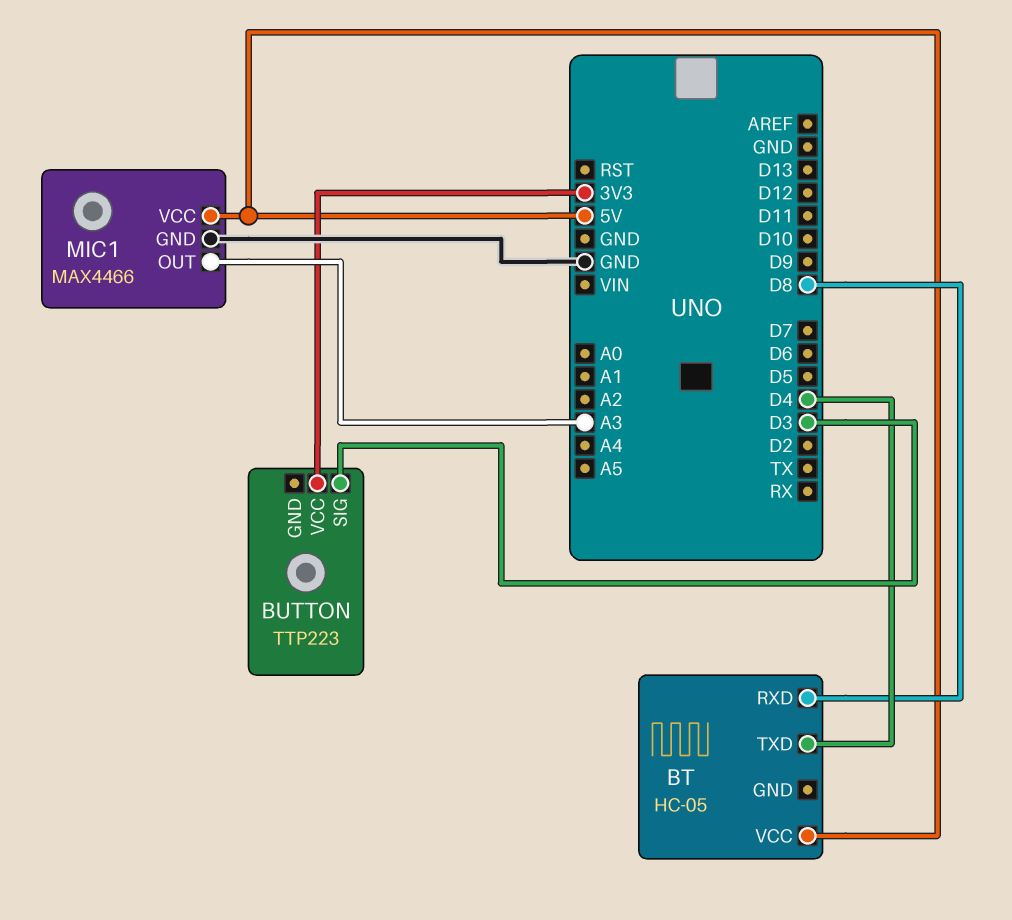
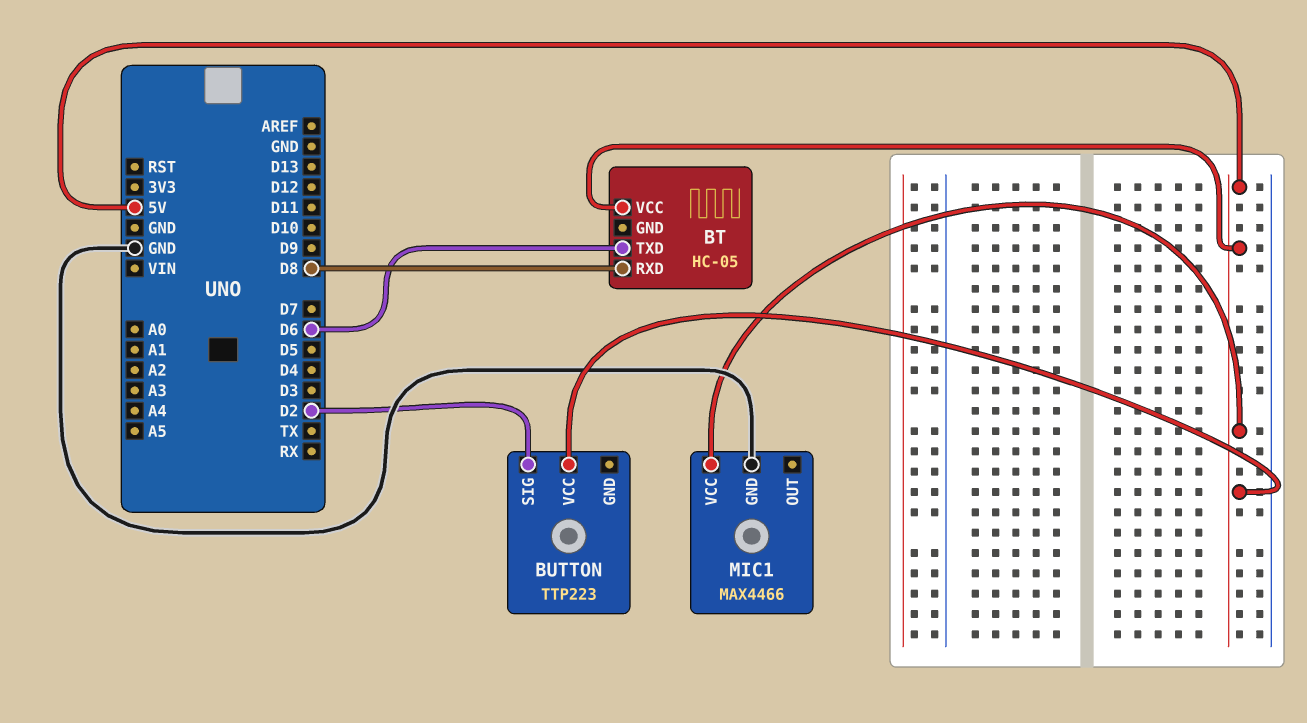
BT pin TXD: D4 -> D6
BUTTON pin SIG: D3 -> D2
BUTTON pin VCC: 3V3 -> 5V
MIC1 pin OUT: A3 -> none

